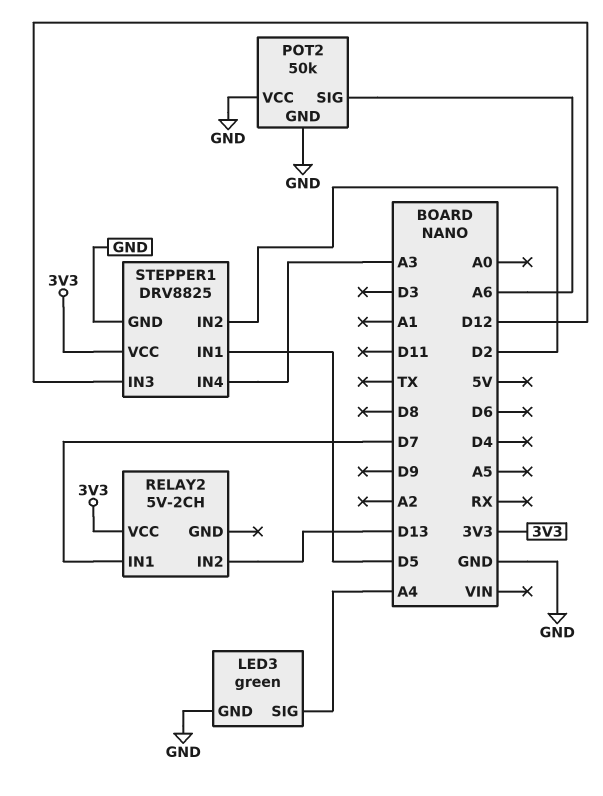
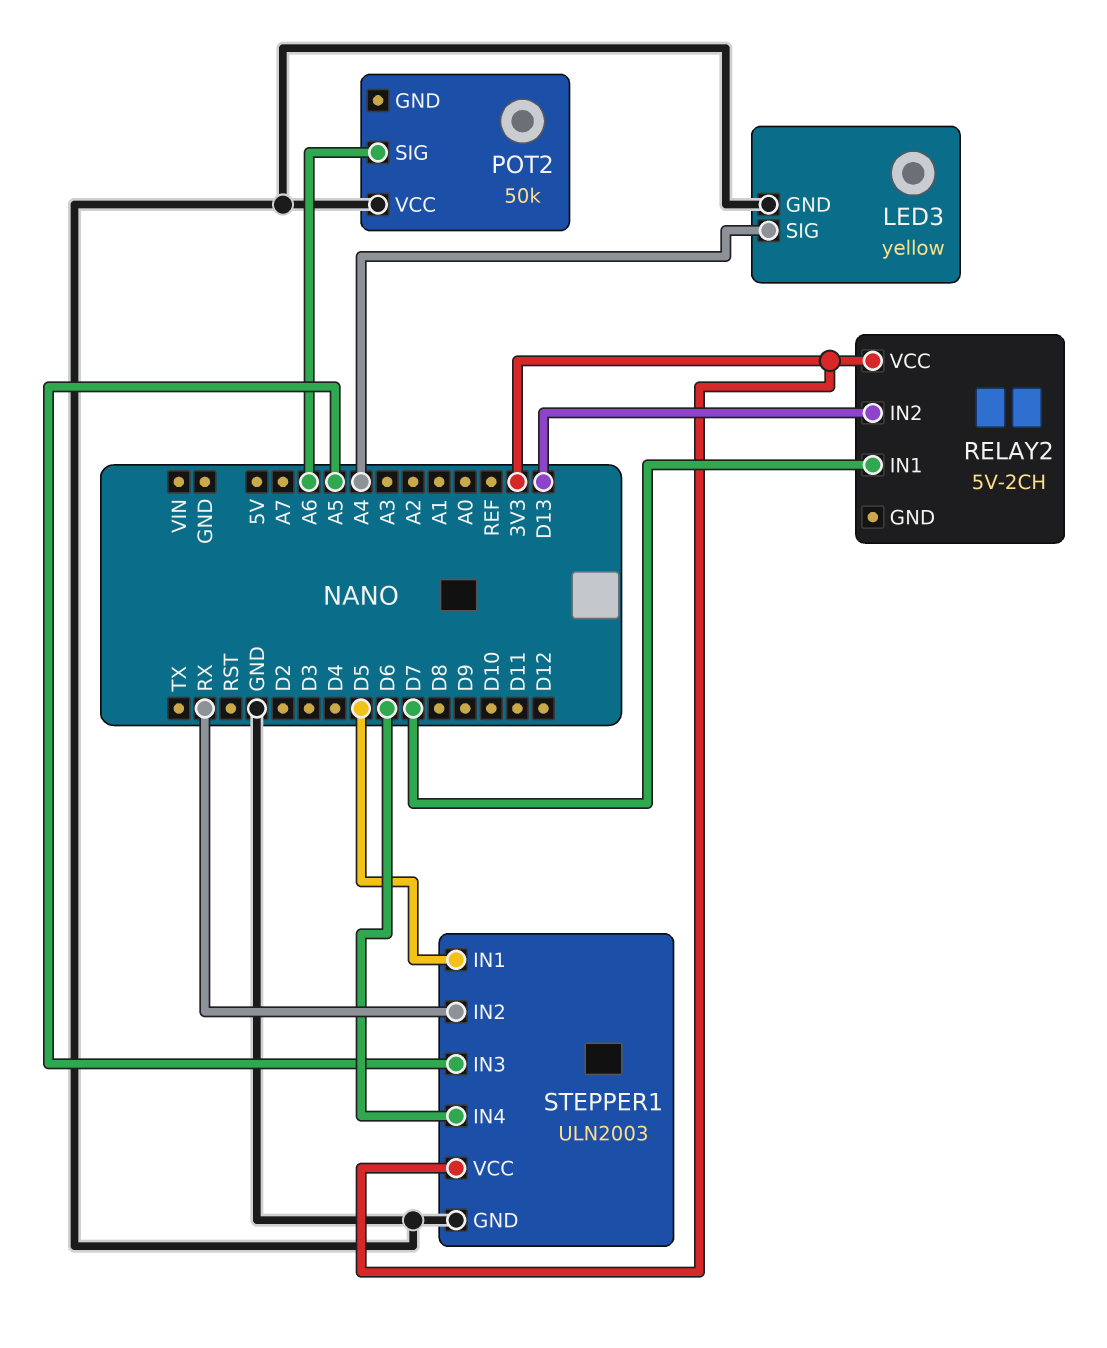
LED3: green -> yellow
POT2 pin GND: GND -> none
STEPPER1: DRV8825 -> ULN2003
STEPPER1 pin IN2: D2 -> RX
STEPPER1 pin IN3: D12 -> A5
STEPPER1 pin IN4: A3 -> D6

